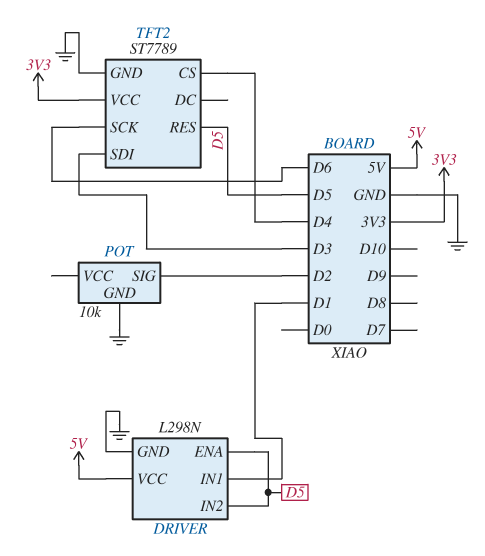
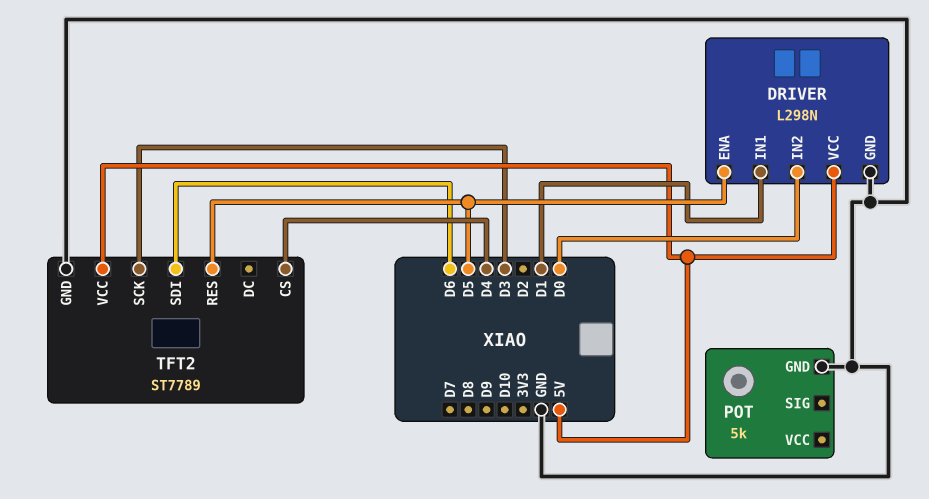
DRIVER pin IN2: D5 -> D0
POT: 10k -> 5k
POT pin SIG: D2 -> none
TFT2 pin SCK: D6 -> D3
TFT2 pin SDI: D3 -> D6
TFT2 pin VCC: 3V3 -> 5V

